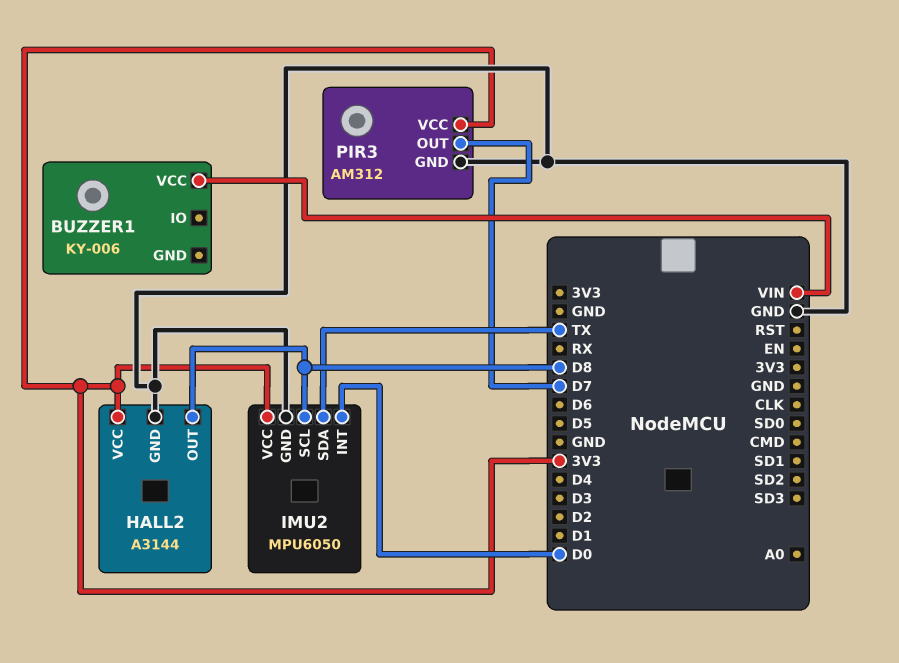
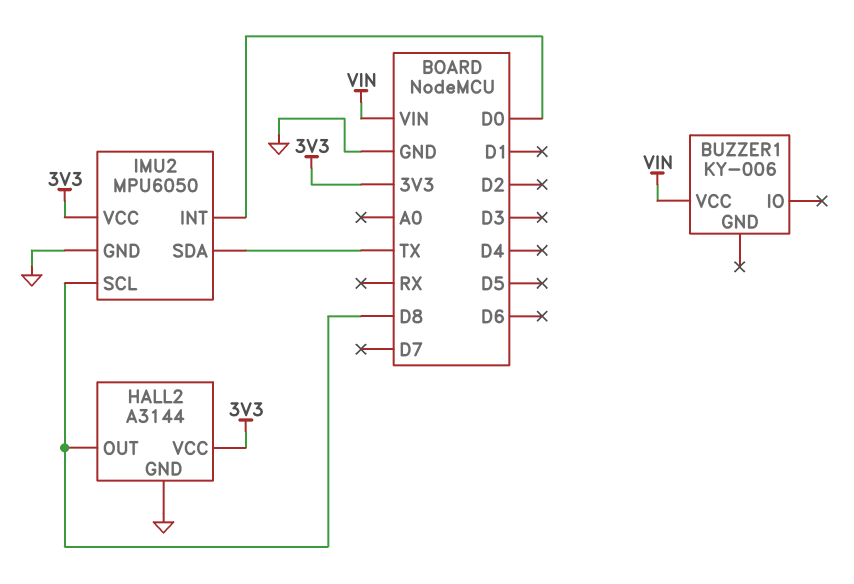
PIR3: AM312 -> none
PIR3 pin GND: GND -> none
PIR3 pin OUT: D7 -> none
PIR3 pin VCC: 3V3 -> none

